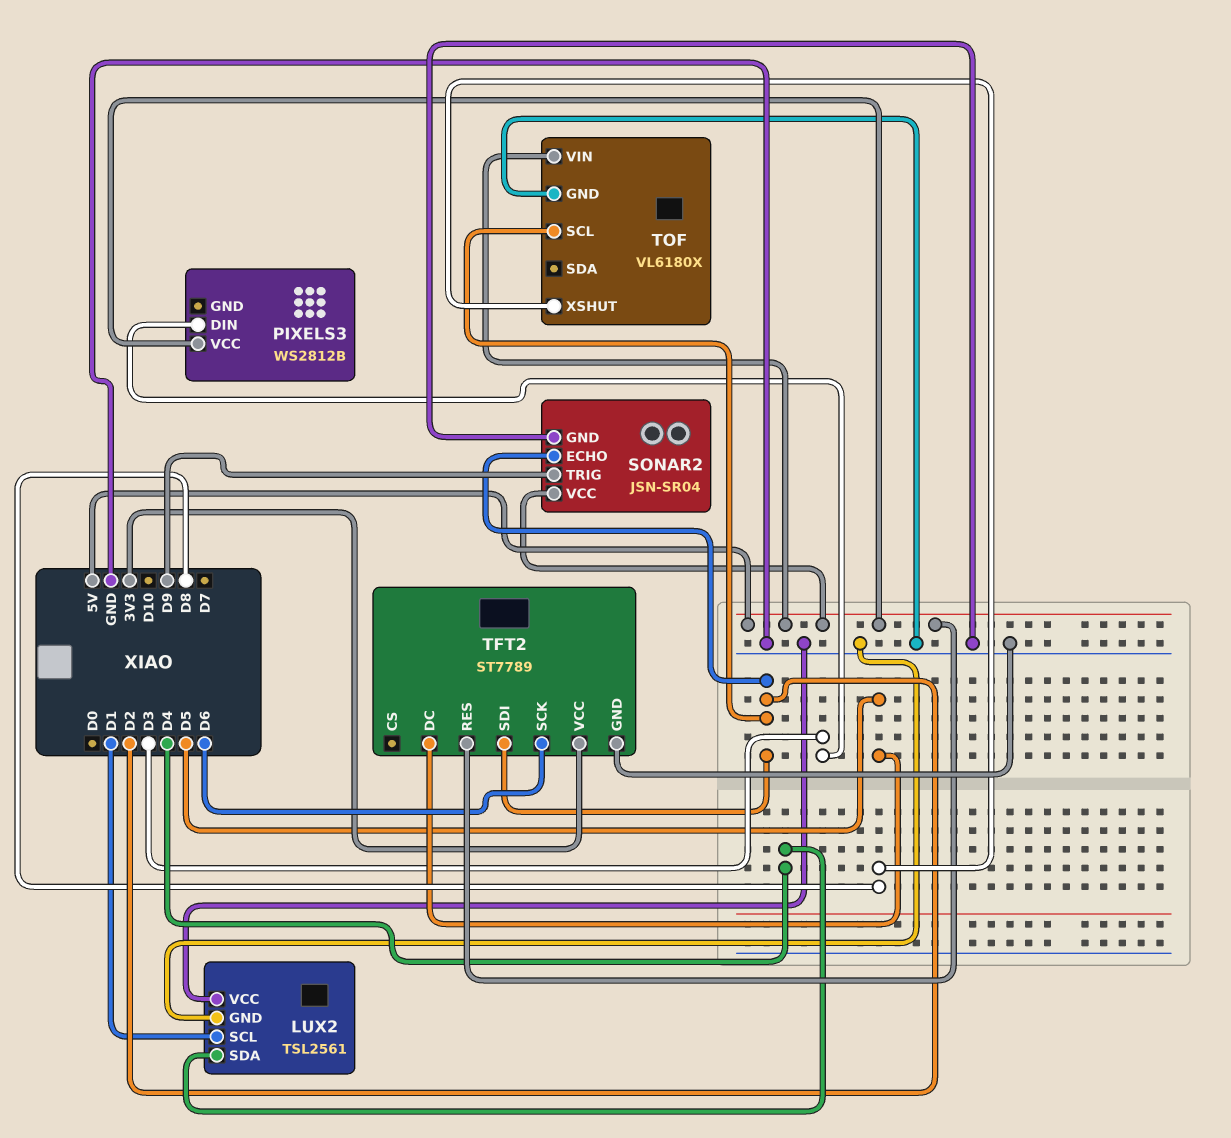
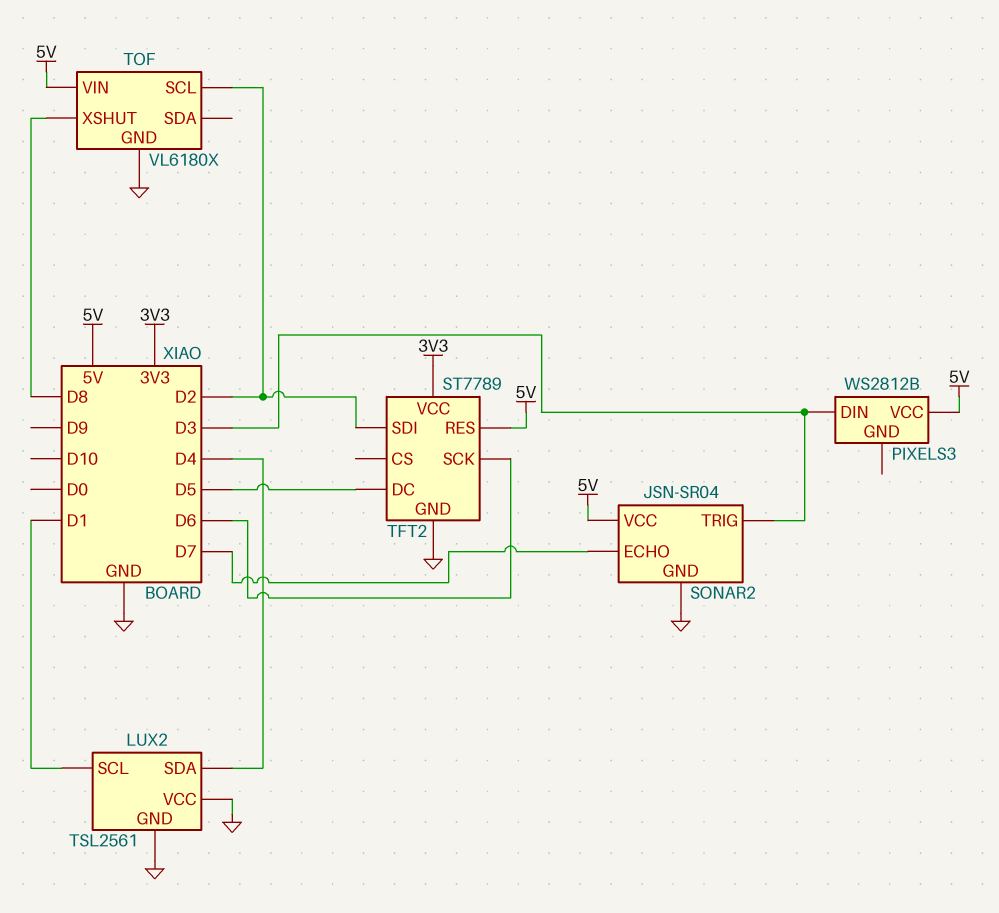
SONAR2 pin ECHO: D2 -> D7
SONAR2 pin TRIG: D9 -> D3

